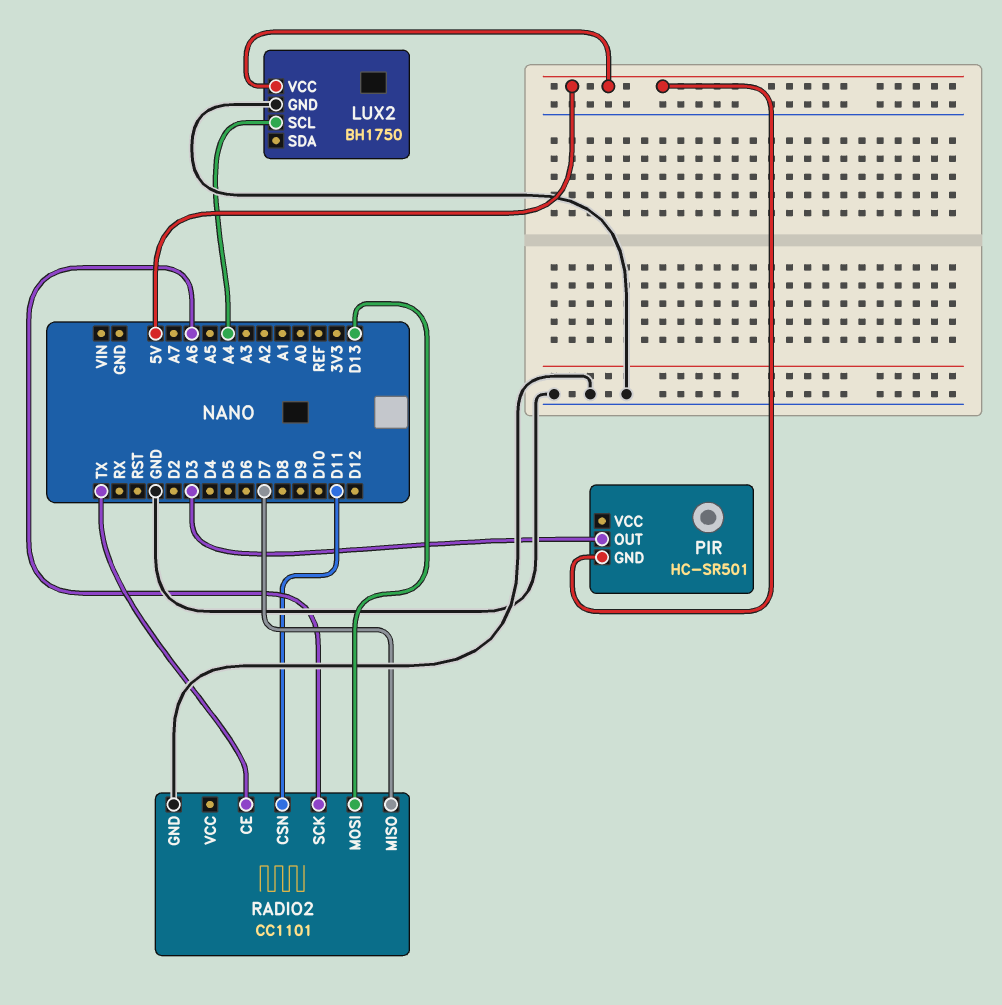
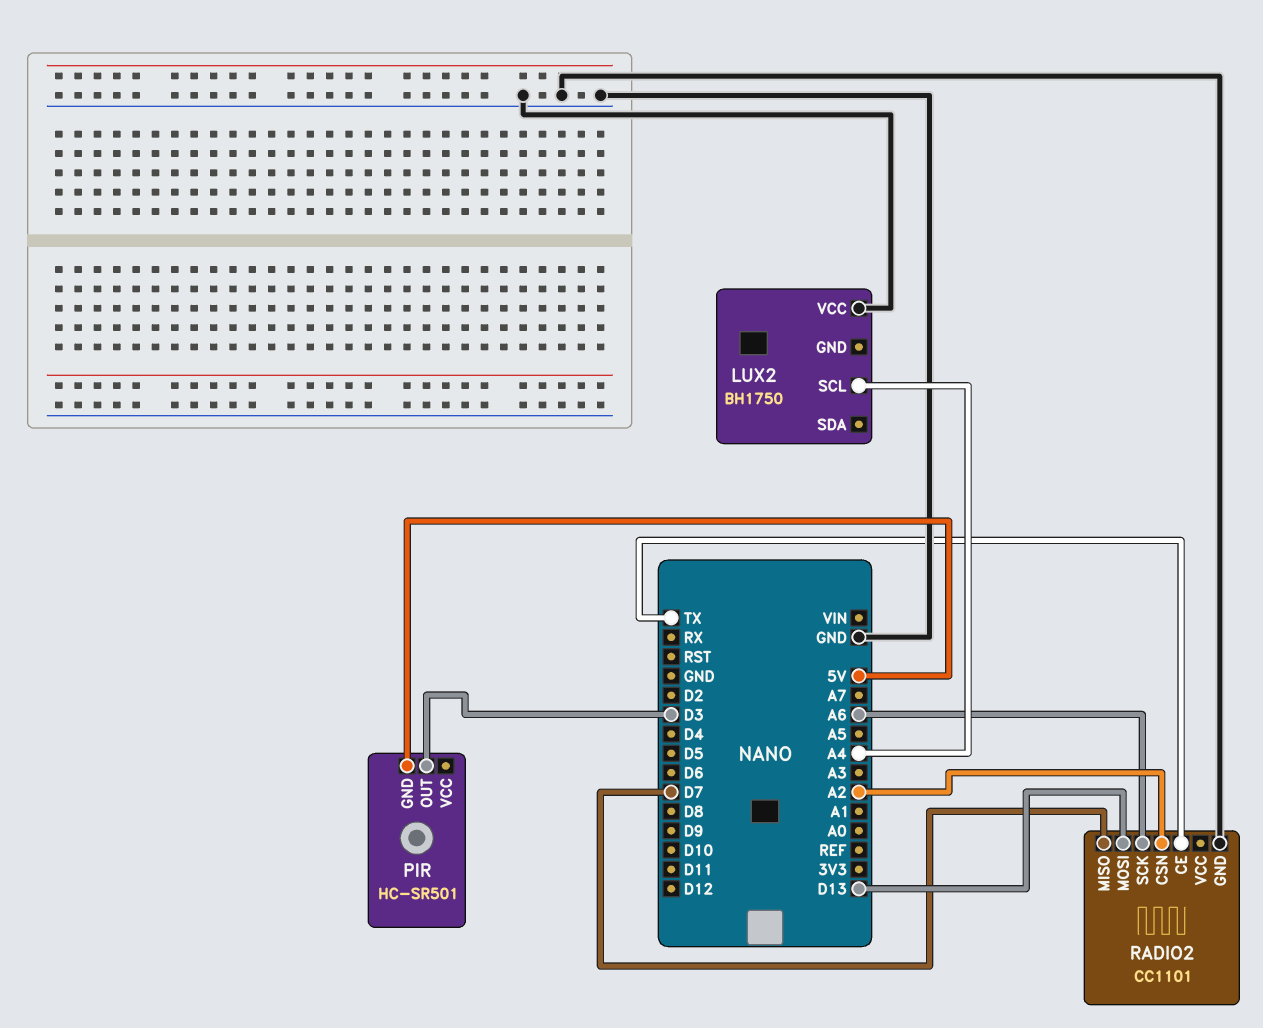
LUX2 pin GND: GND -> none
LUX2 pin VCC: 5V -> GND
RADIO2 pin CSN: D11 -> A2

